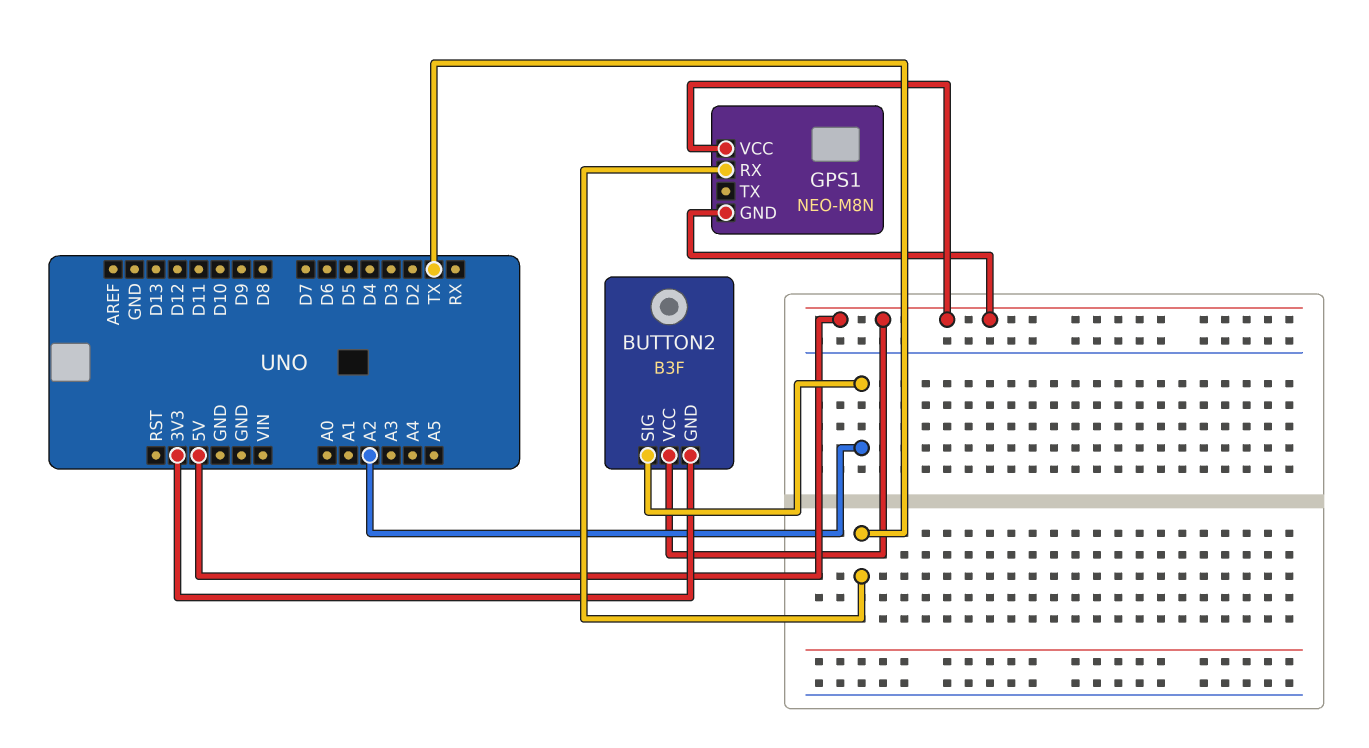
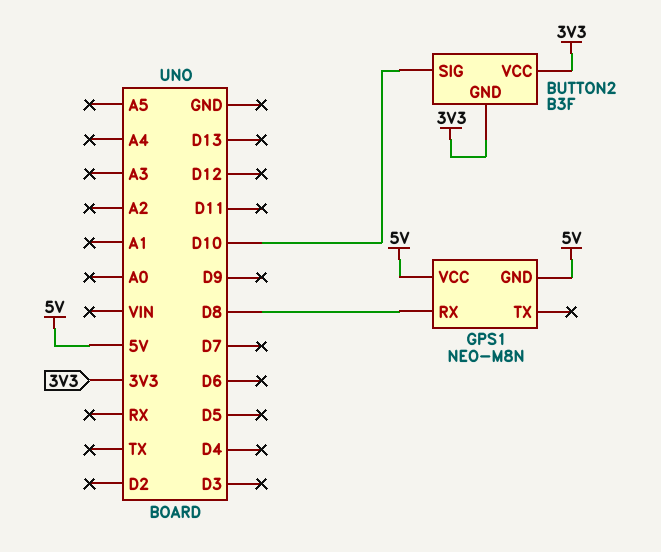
BUTTON2 pin SIG: A2 -> D10
BUTTON2 pin VCC: 5V -> 3V3
GPS1 pin RX: TX -> D8

